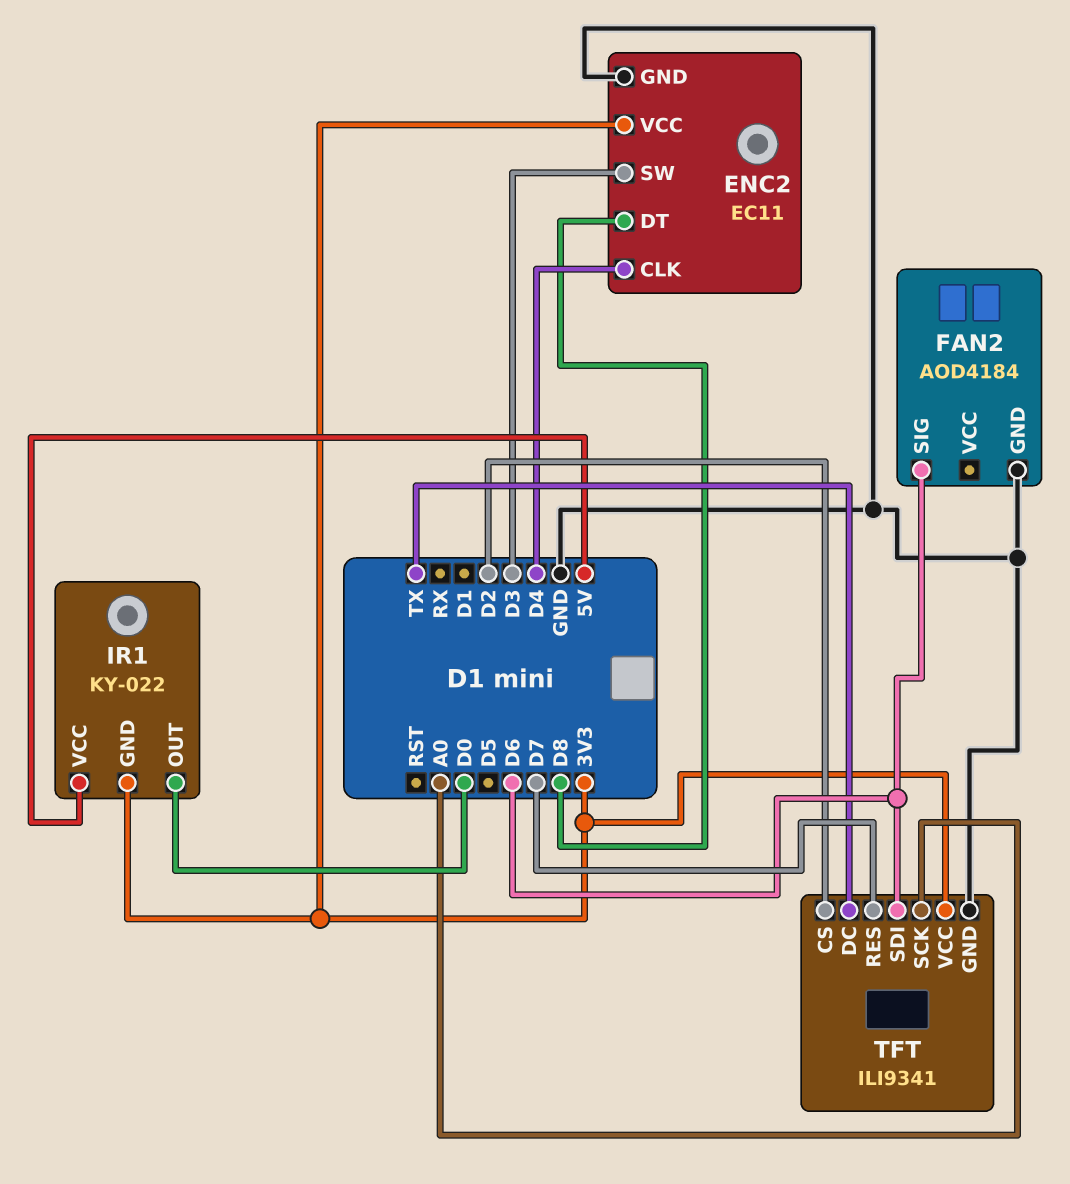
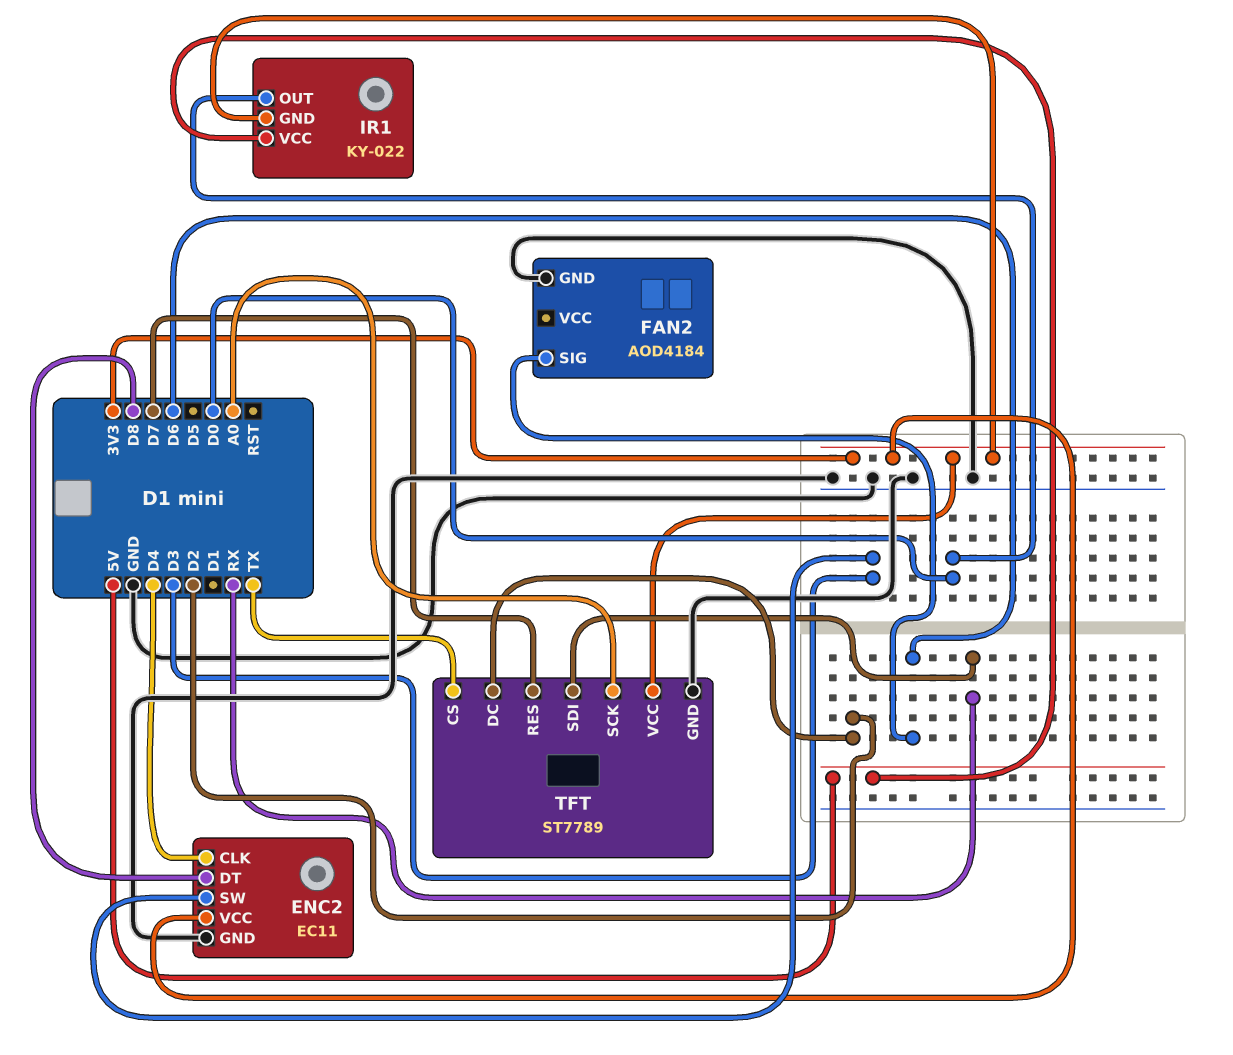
TFT: ILI9341 -> ST7789
TFT pin CS: D2 -> TX
TFT pin DC: TX -> D2
TFT pin SDI: D6 -> RX

